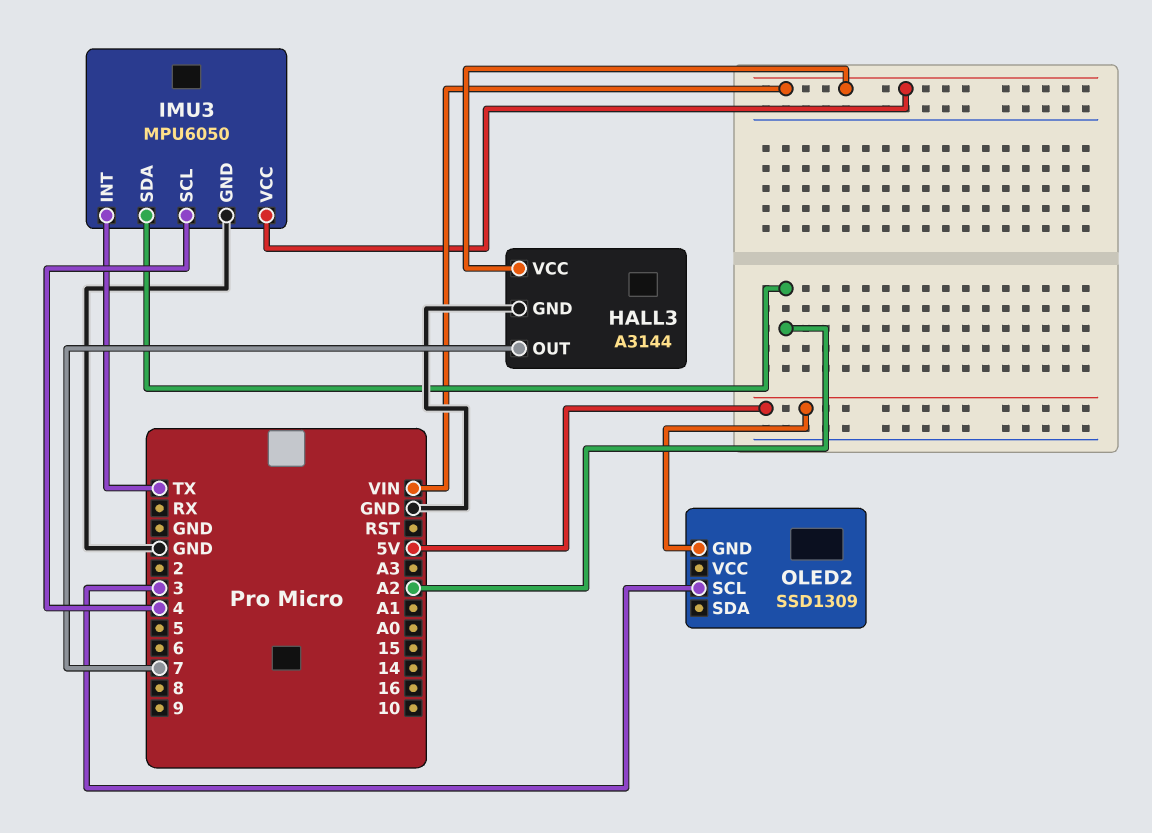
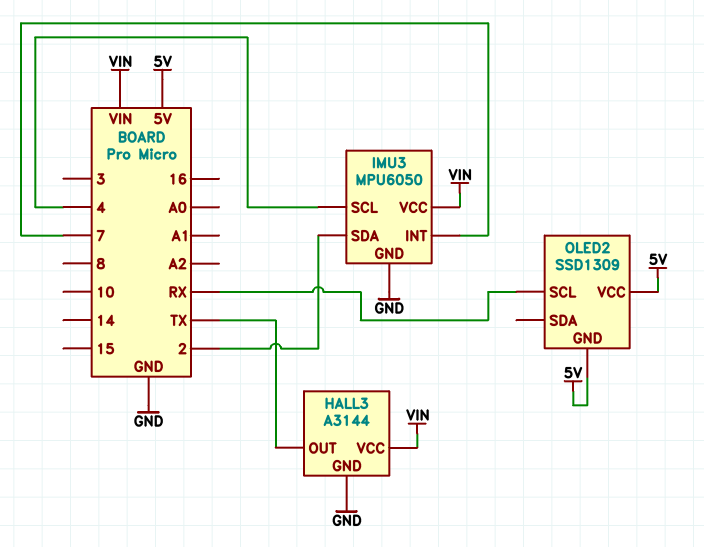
HALL3 pin OUT: 7 -> TX
IMU3 pin INT: TX -> 7
IMU3 pin SDA: A2 -> 2
OLED2 pin SCL: 3 -> RX
OLED2 pin VCC: none -> 5V

